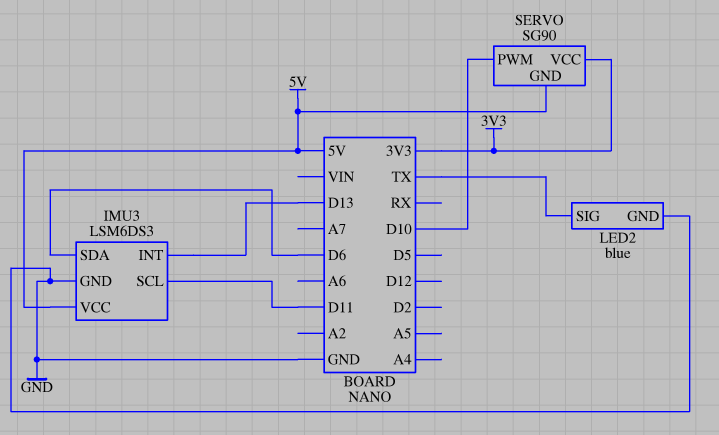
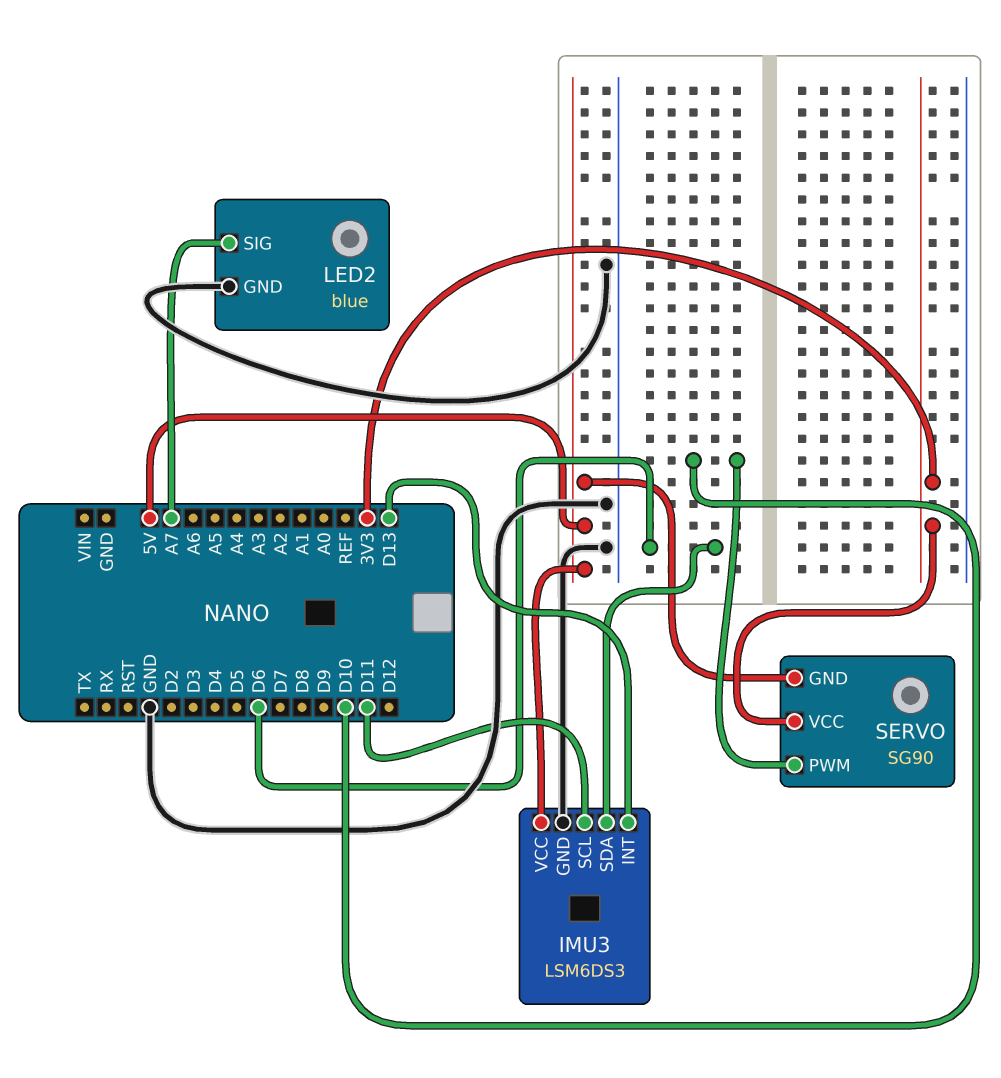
LED2 pin SIG: TX -> A7

